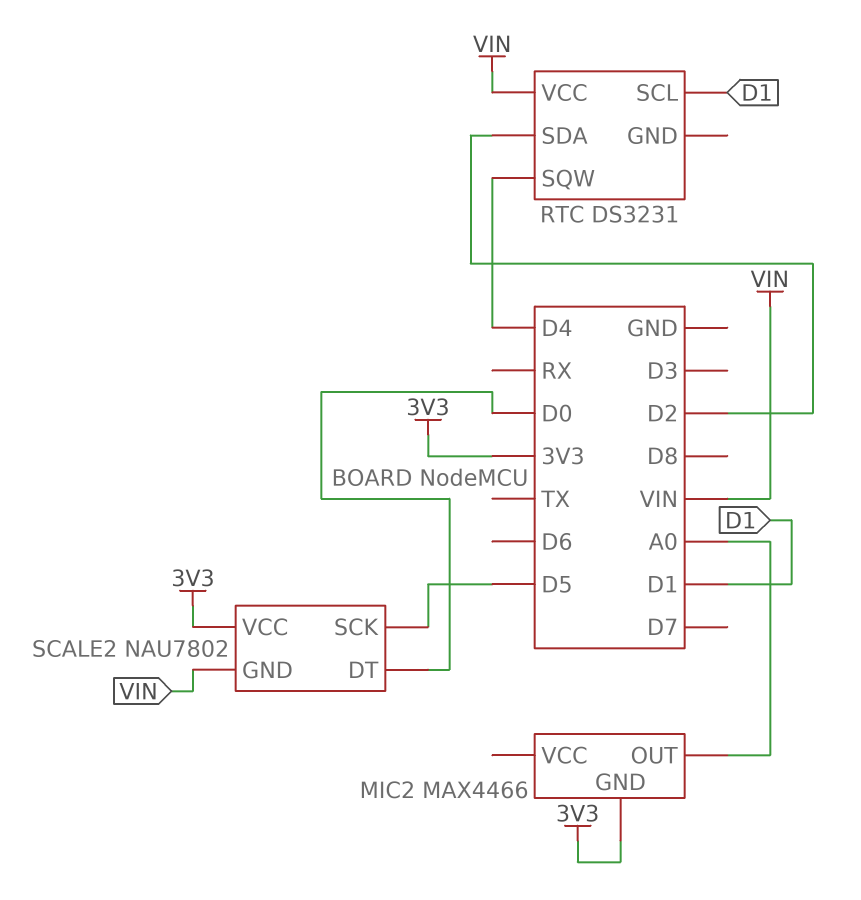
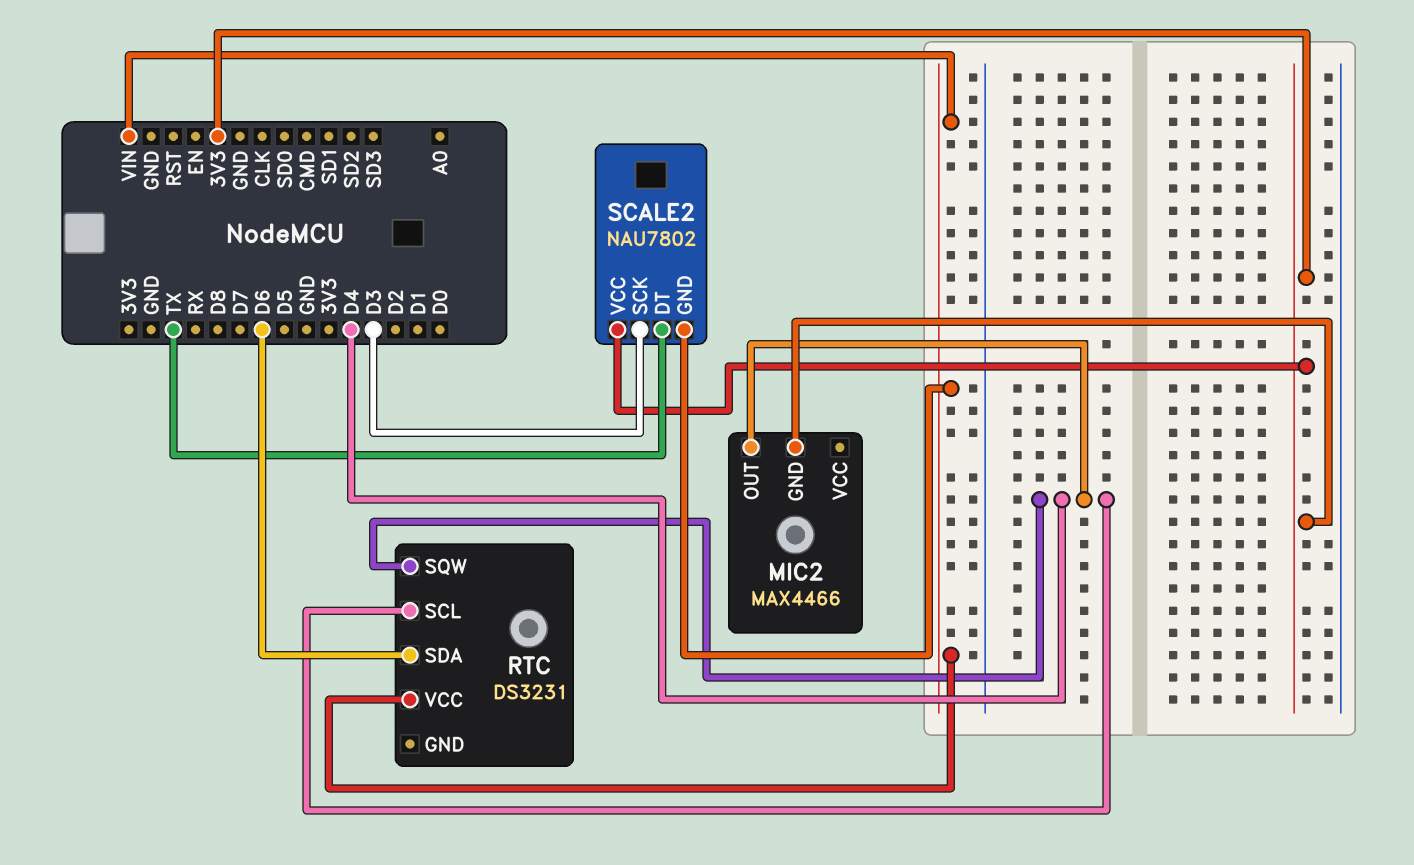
MIC2 pin OUT: A0 -> D4
RTC pin SCL: D1 -> D4
RTC pin SDA: D2 -> D6
SCALE2 pin DT: D0 -> TX
SCALE2 pin SCK: D5 -> D3

